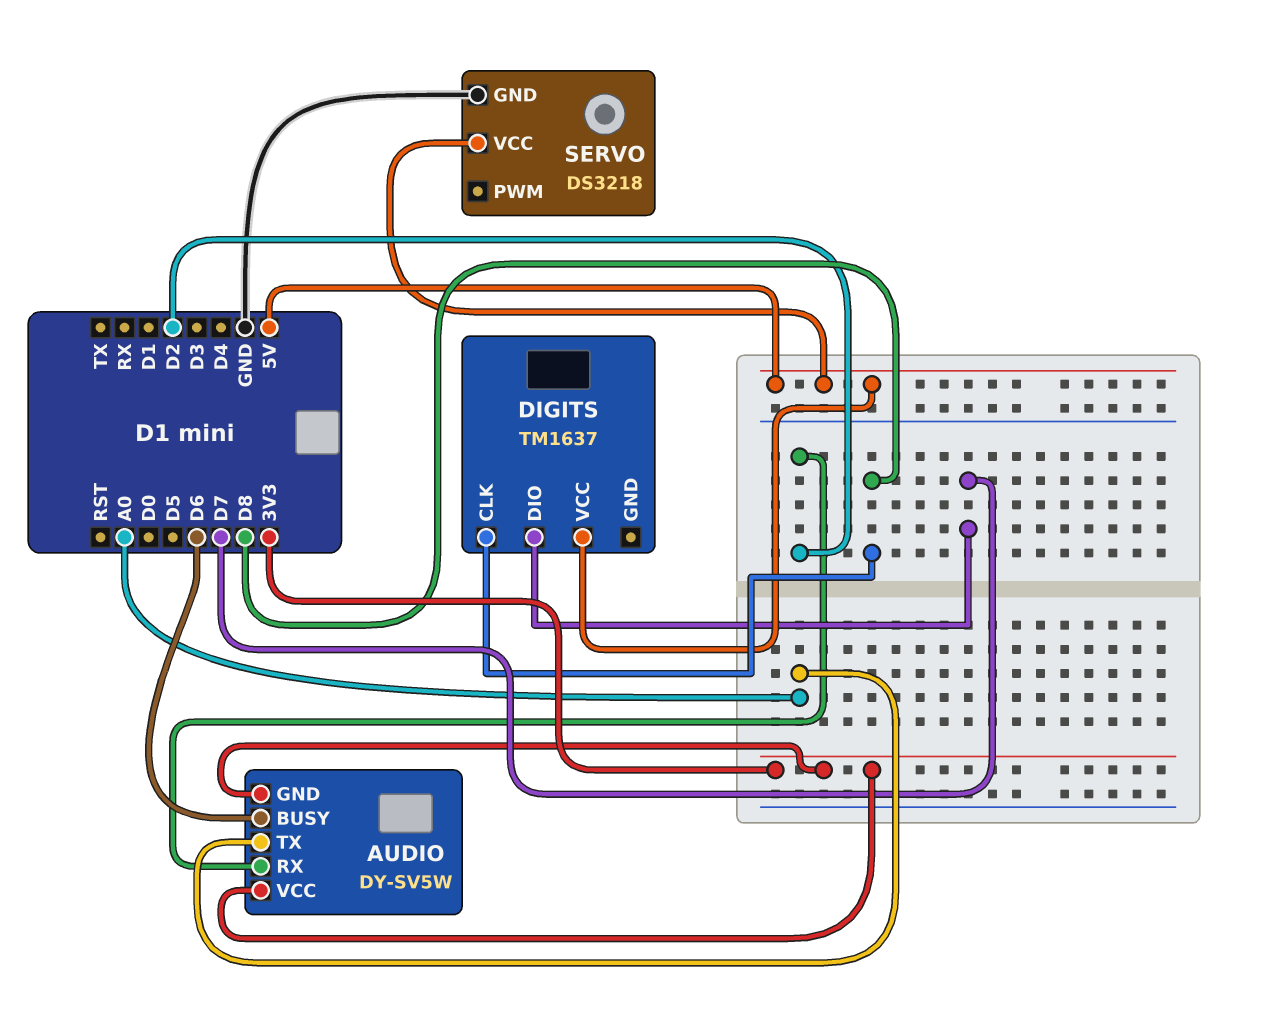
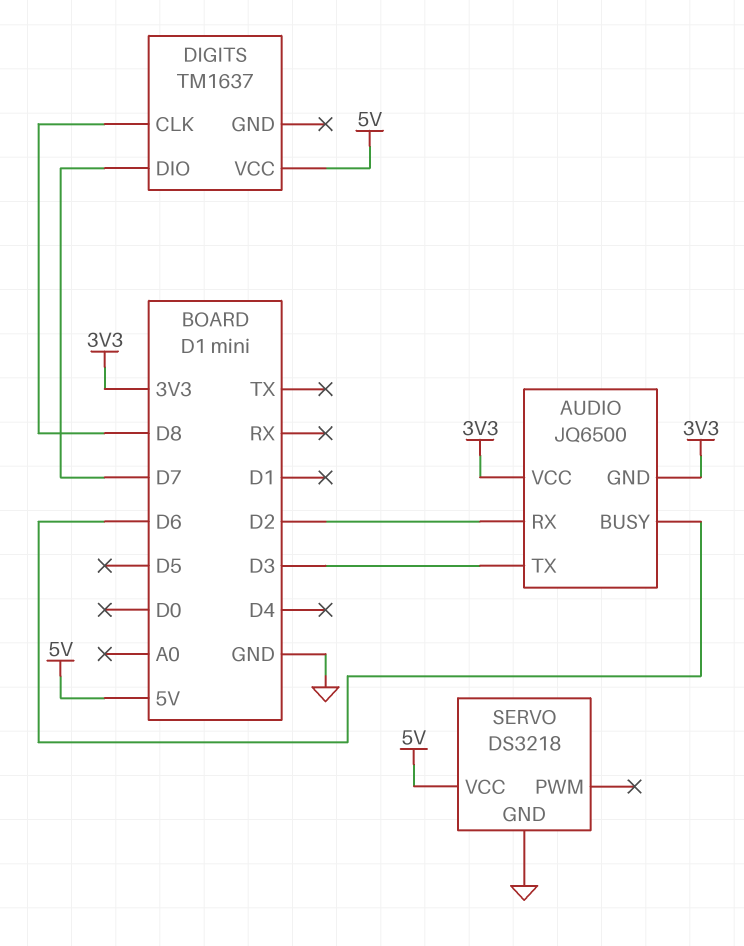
AUDIO: DY-SV5W -> JQ6500
AUDIO pin TX: A0 -> D3

